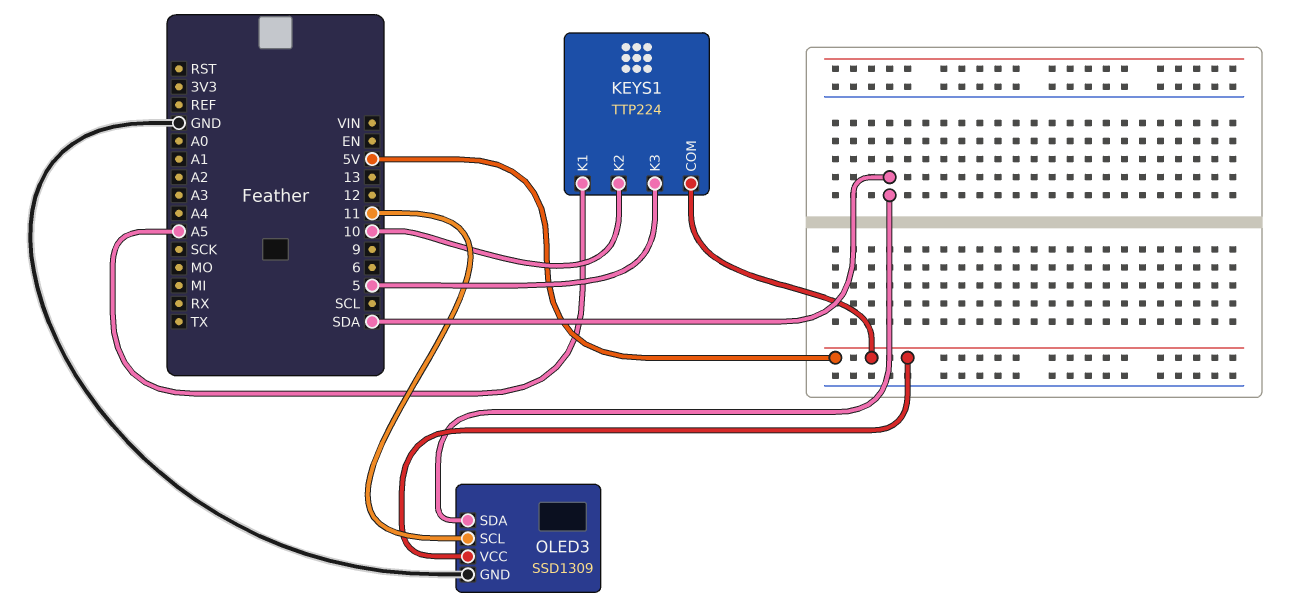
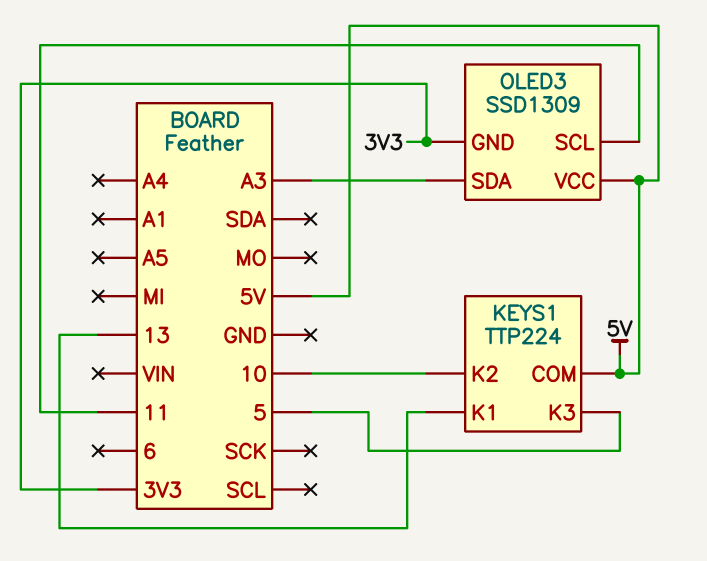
KEYS1 pin K1: A5 -> 13
OLED3 pin GND: GND -> 3V3
OLED3 pin SDA: SDA -> A3

